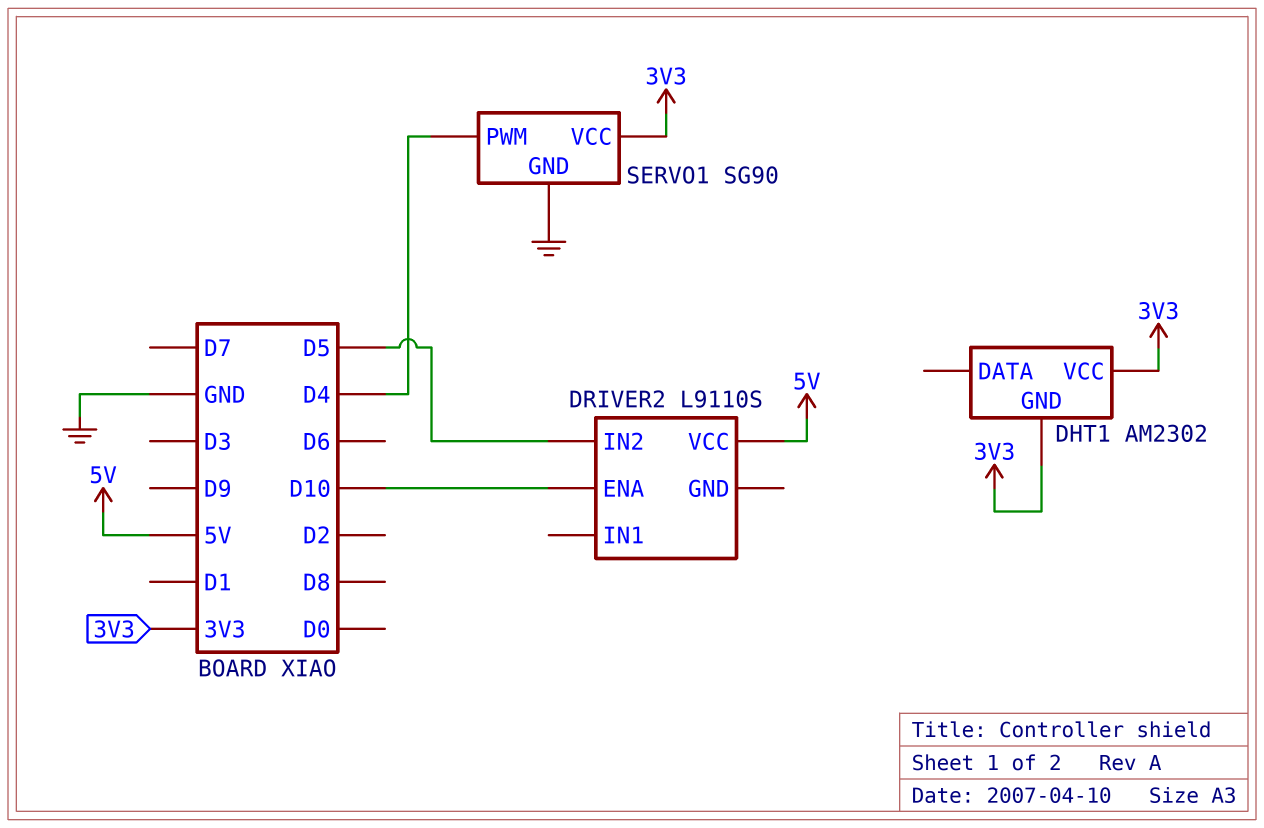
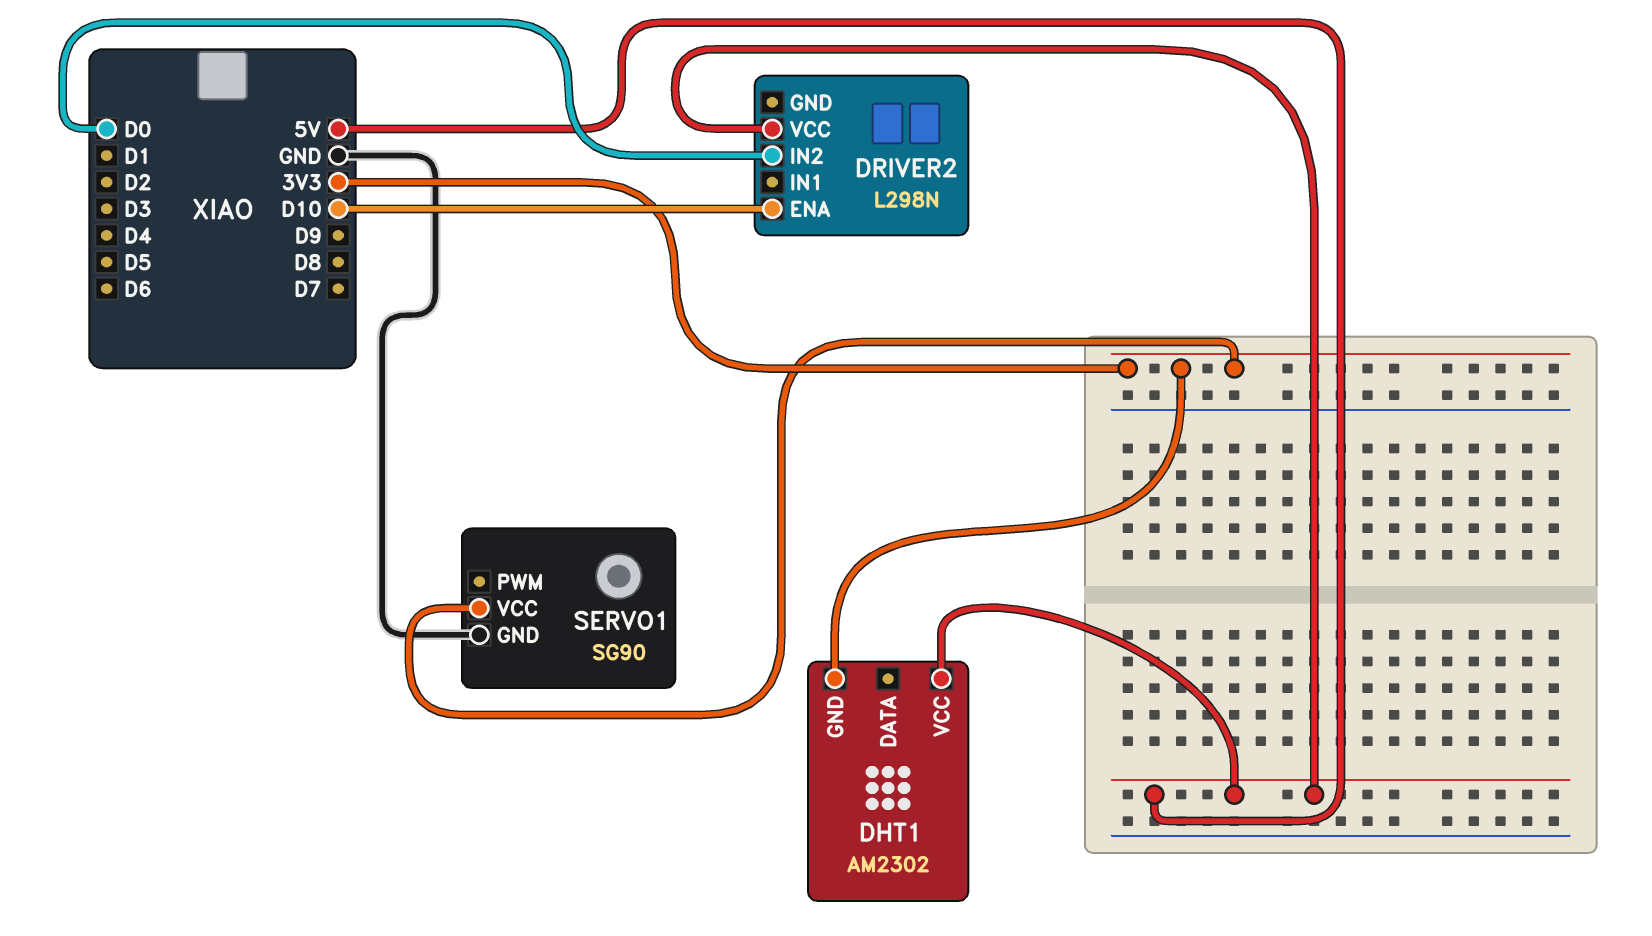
DHT1 pin VCC: 3V3 -> 5V
DRIVER2: L9110S -> L298N
DRIVER2 pin IN2: D5 -> D0
SERVO1 pin PWM: D4 -> none

